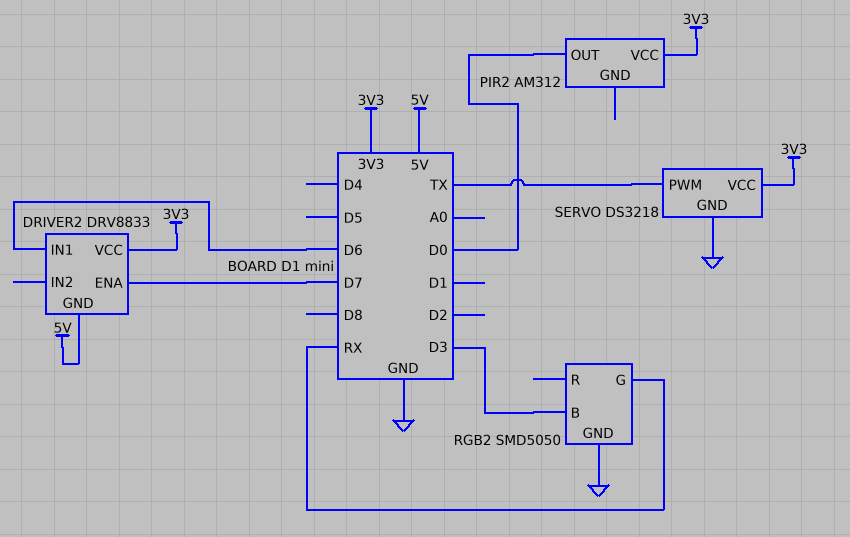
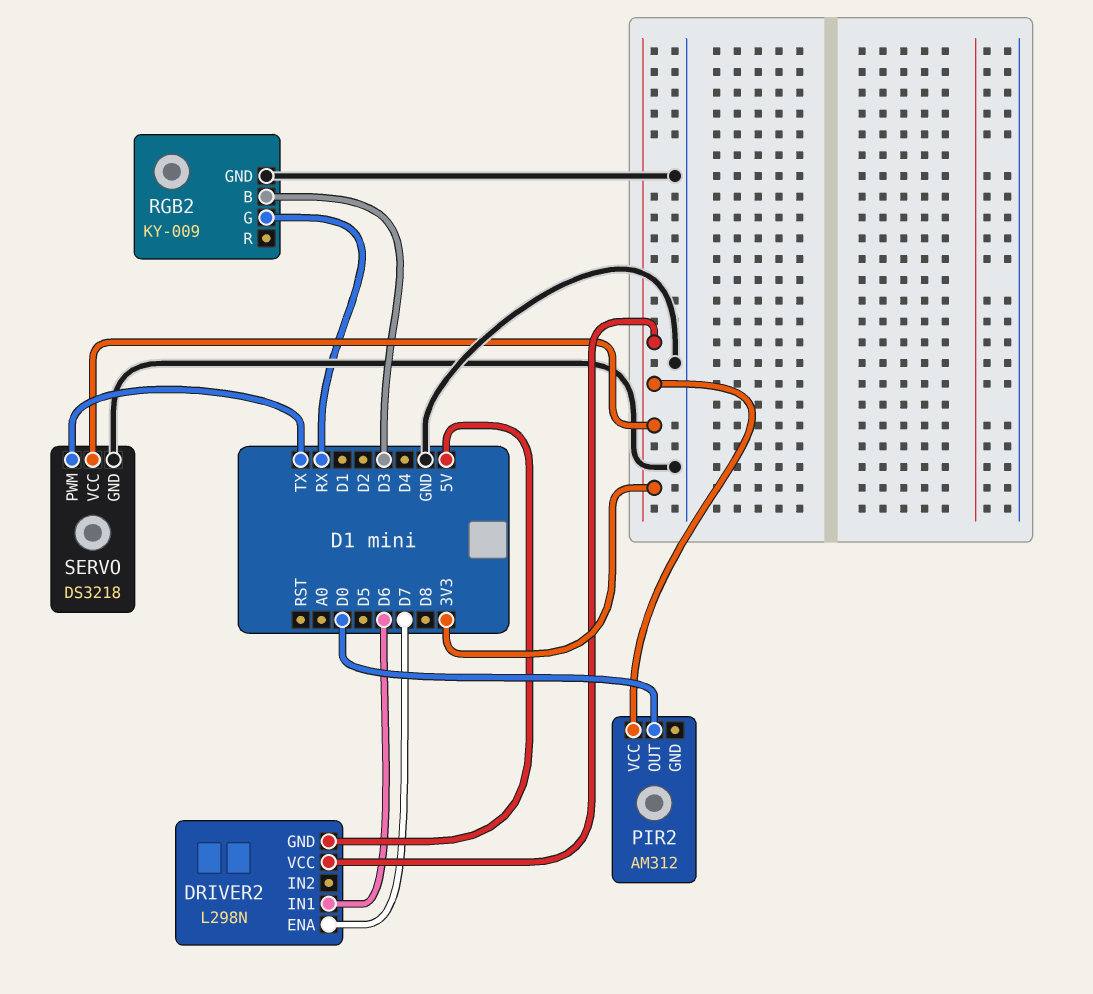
DRIVER2: DRV8833 -> L298N
RGB2: SMD5050 -> KY-009

